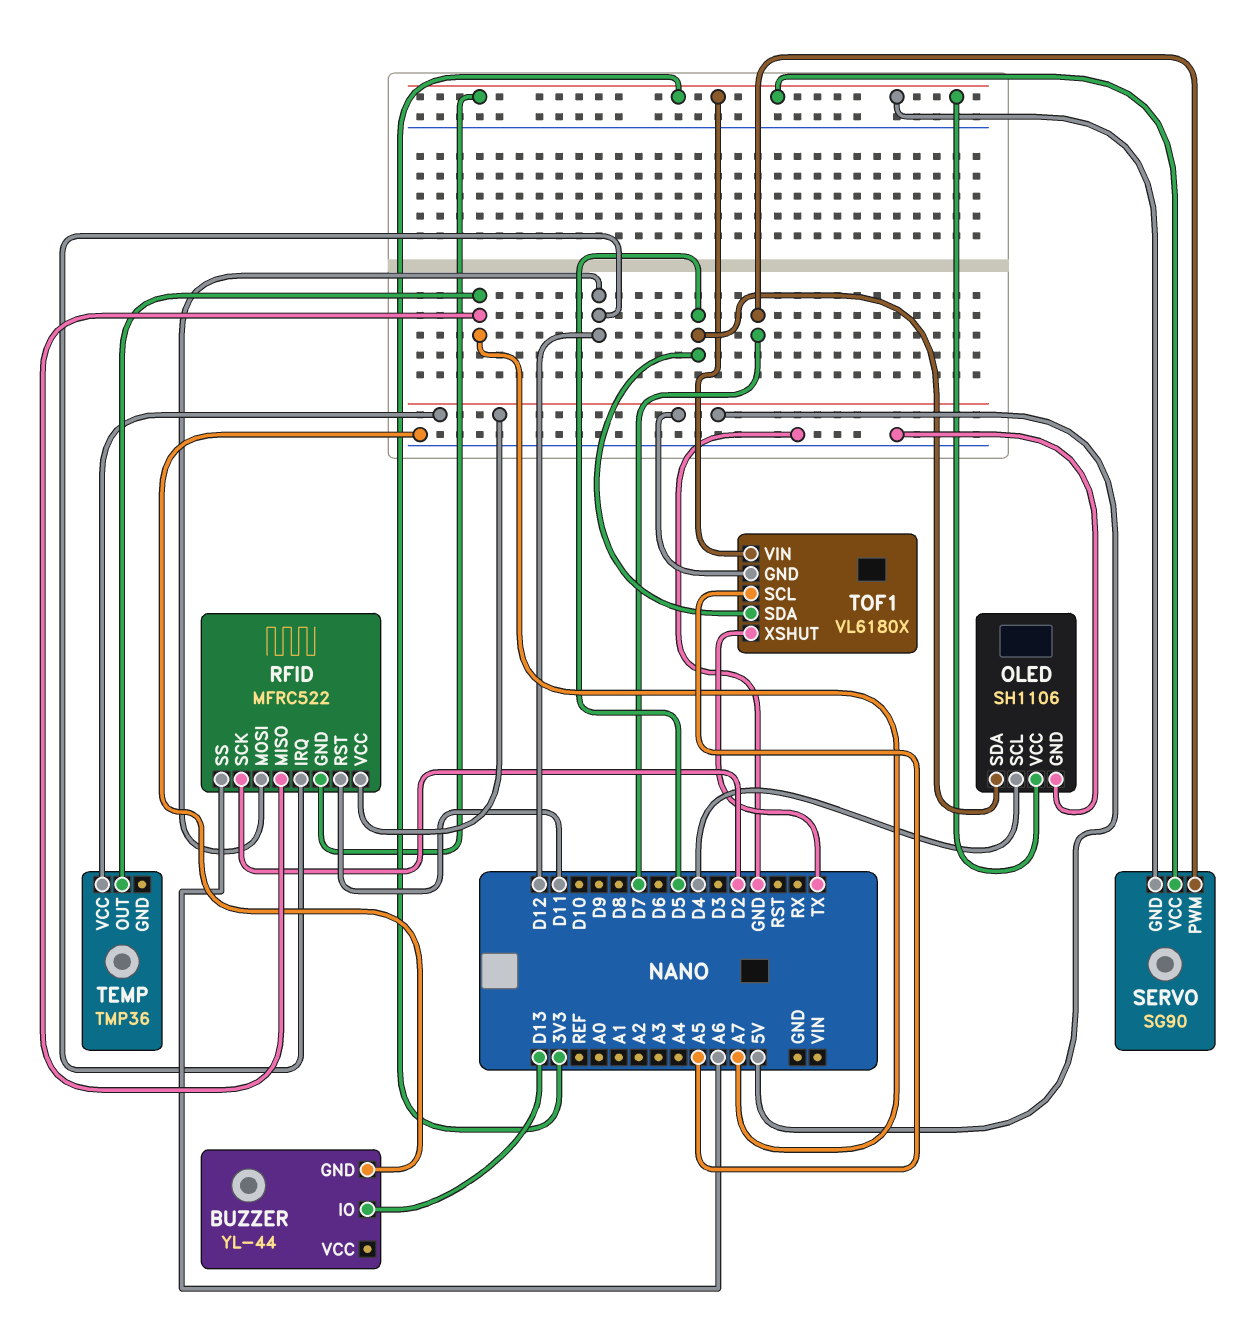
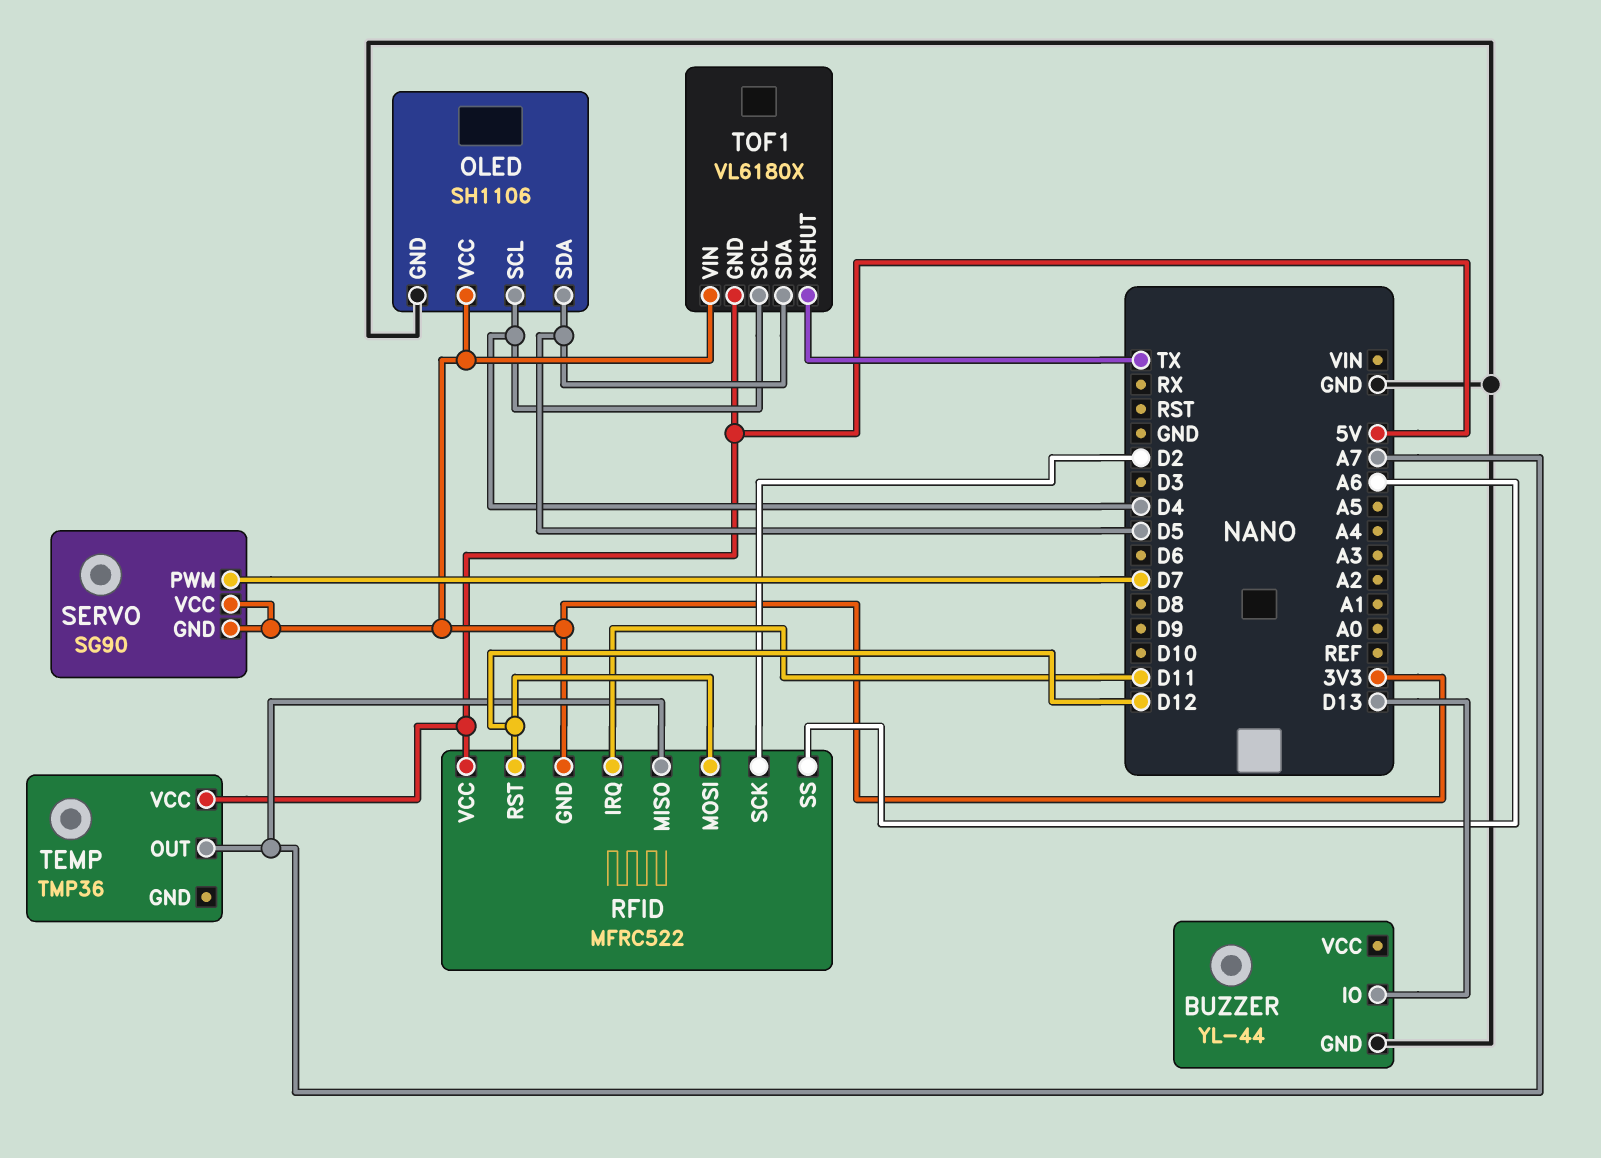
RFID pin IRQ: D12 -> D11
RFID pin RST: D11 -> D12
TOF1 pin SCL: A5 -> D4

